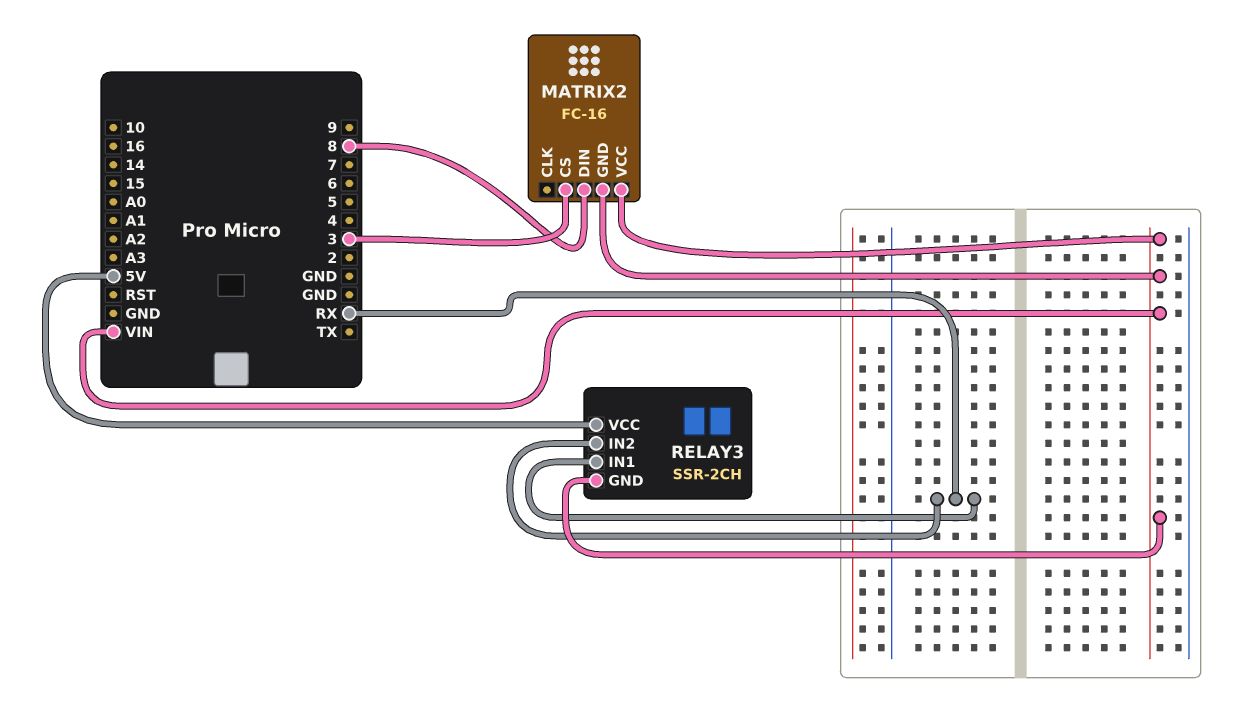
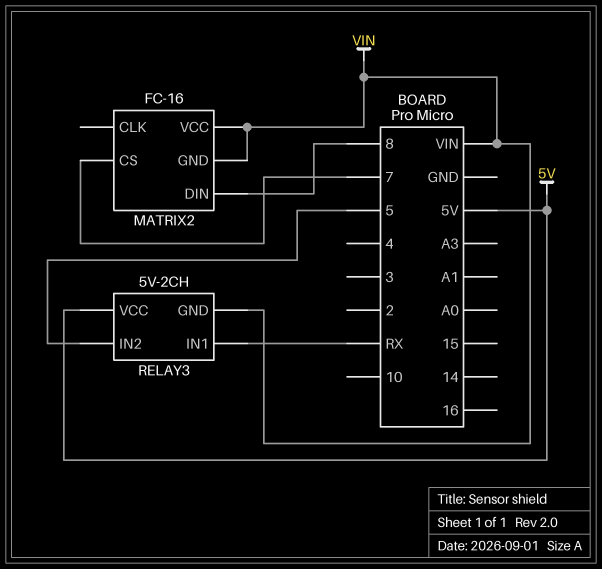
MATRIX2 pin CS: 3 -> 7
RELAY3: SSR-2CH -> 5V-2CH
RELAY3 pin IN2: RX -> 5

